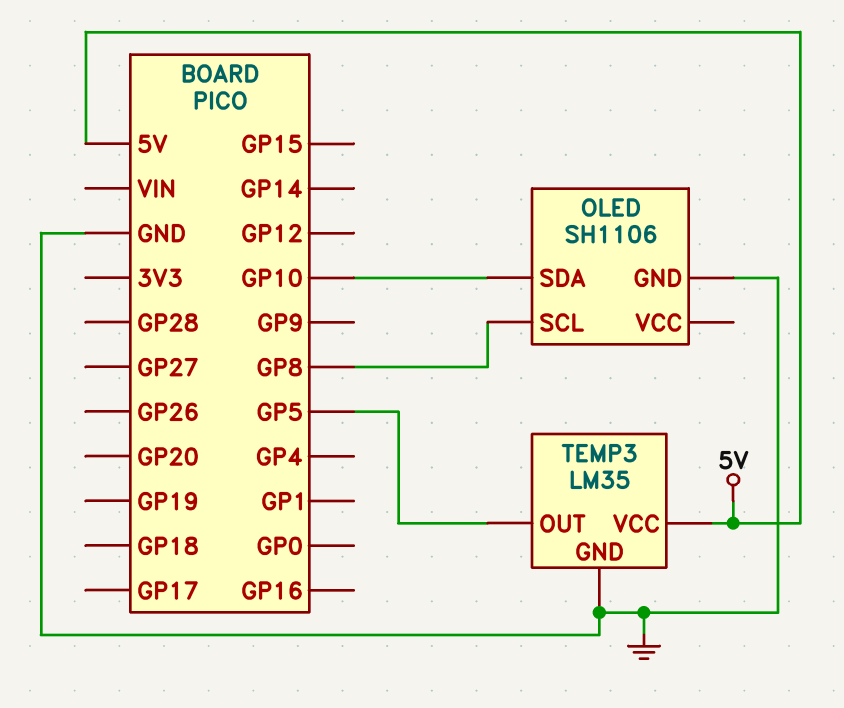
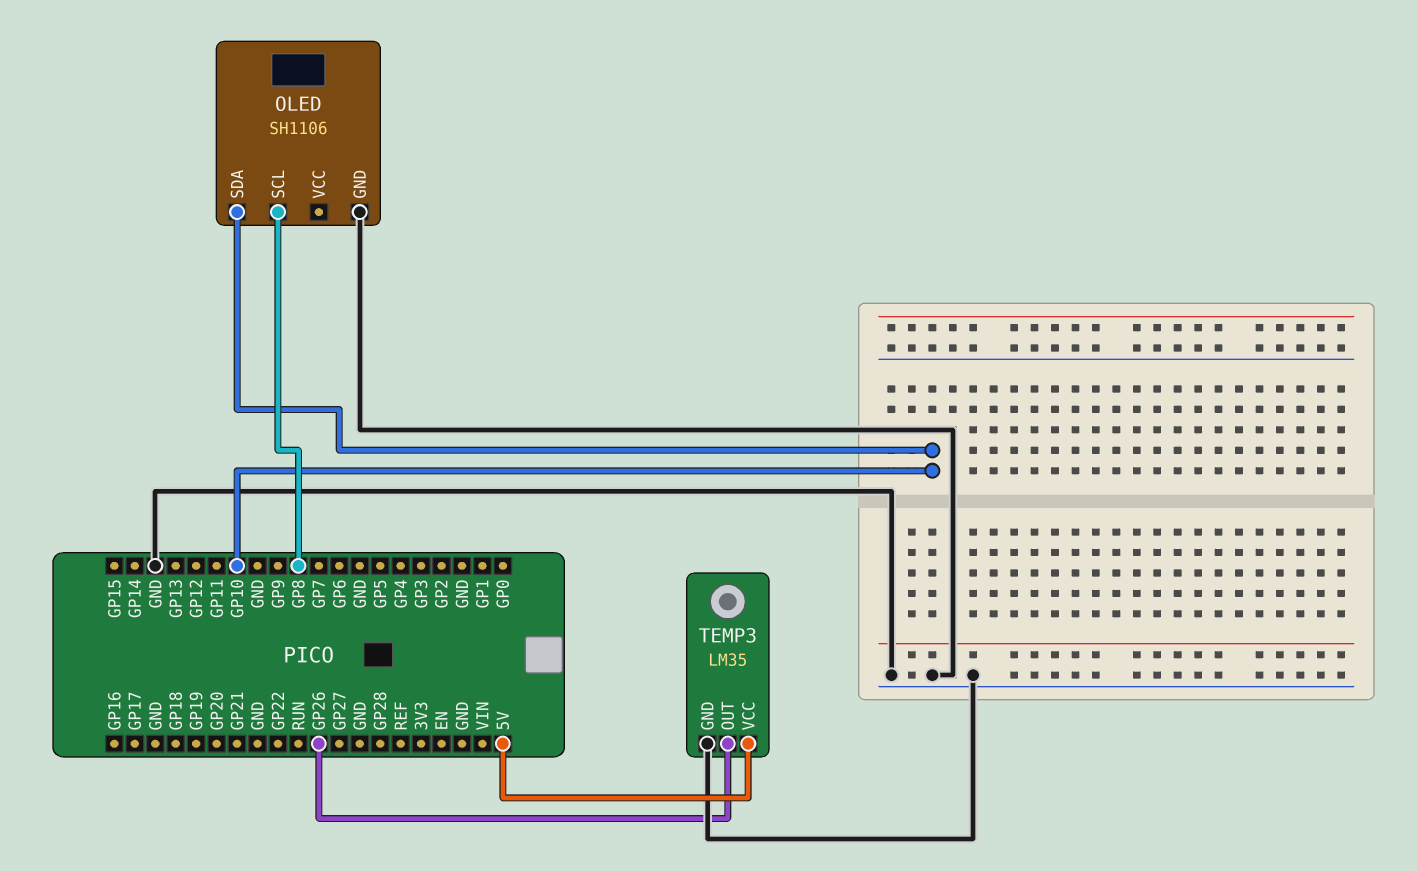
TEMP3 pin OUT: GP5 -> GP26

